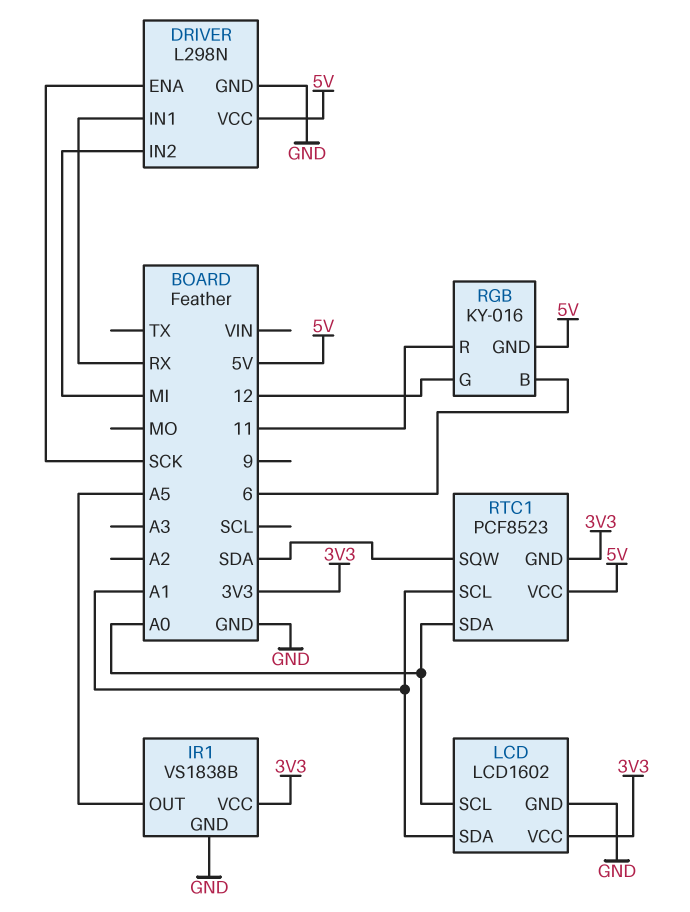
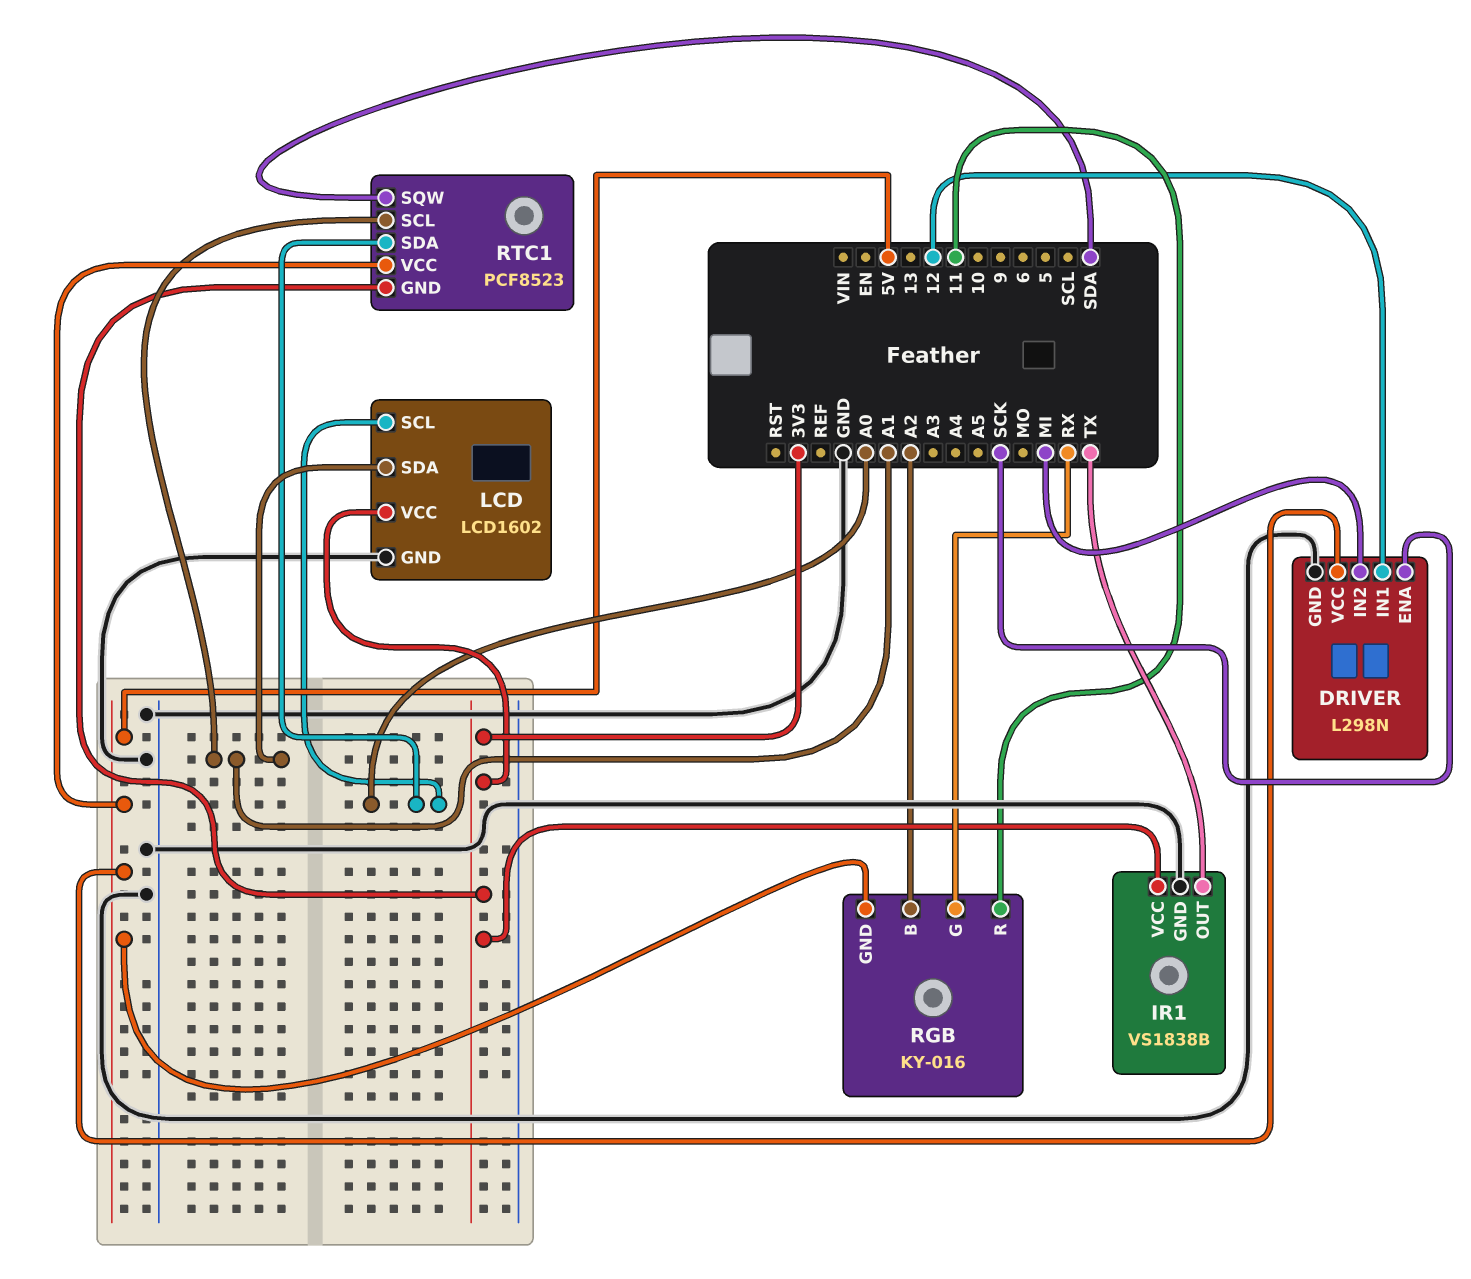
DRIVER pin IN1: RX -> 12
IR1 pin OUT: A5 -> TX
RGB pin B: 6 -> A2
RGB pin G: 12 -> RX

